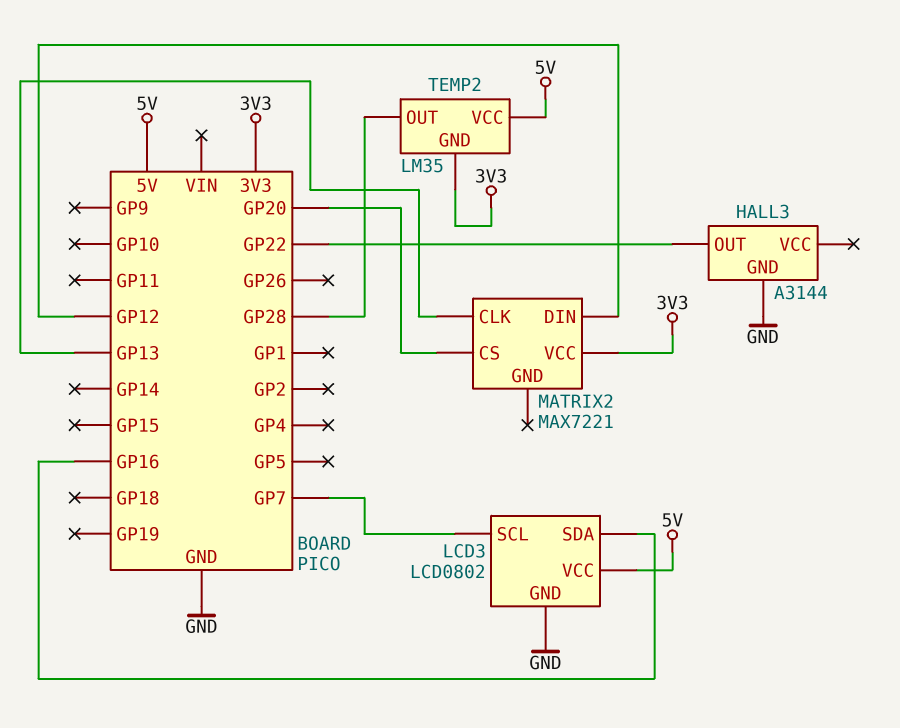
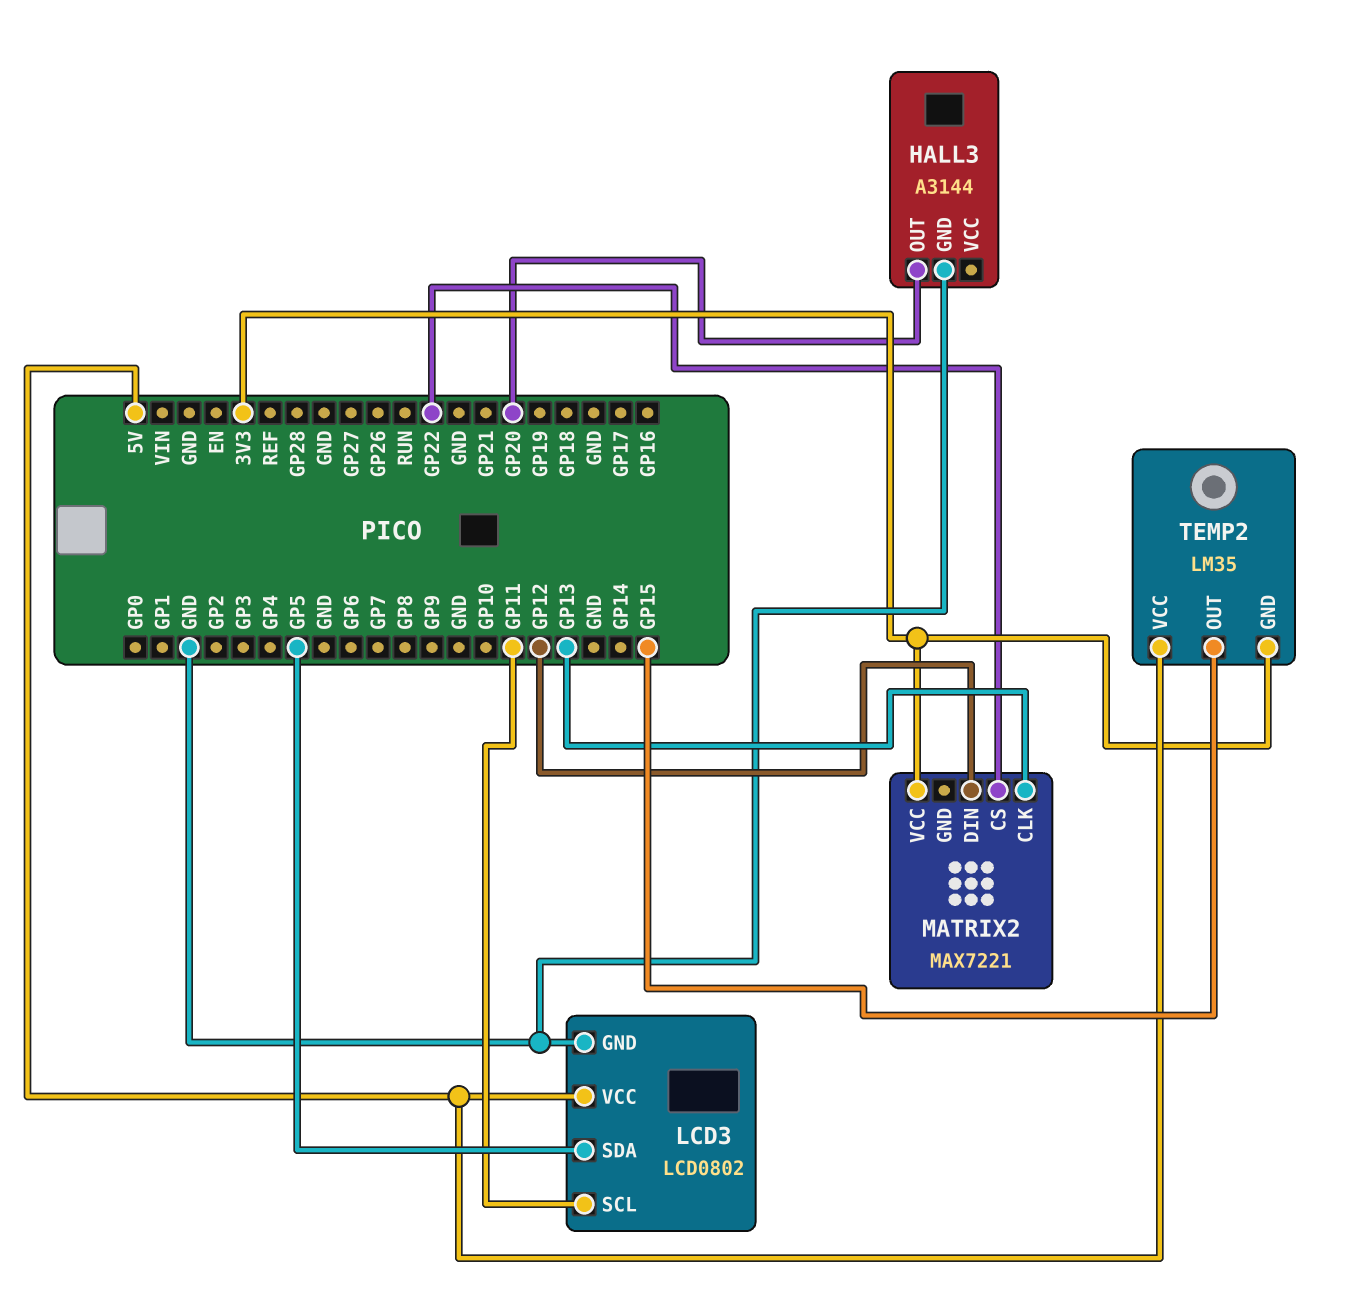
HALL3 pin OUT: GP22 -> GP20
LCD3 pin SCL: GP7 -> GP11
LCD3 pin SDA: GP16 -> GP5
MATRIX2 pin CS: GP20 -> GP22
TEMP2 pin OUT: GP28 -> GP15

